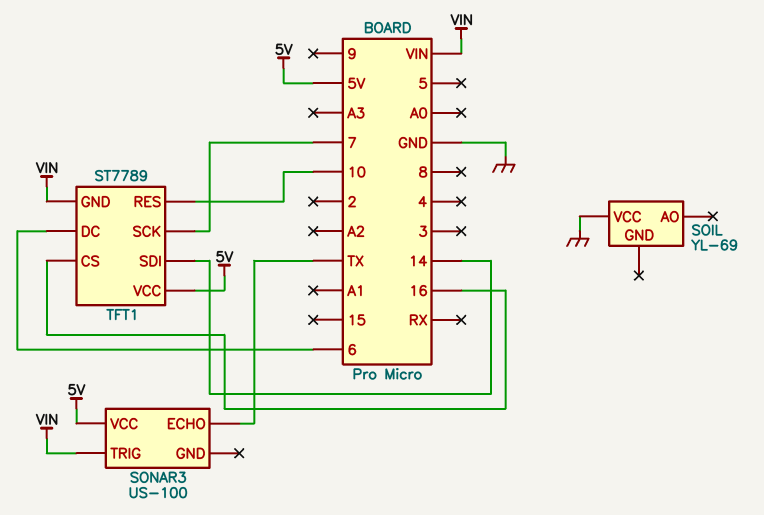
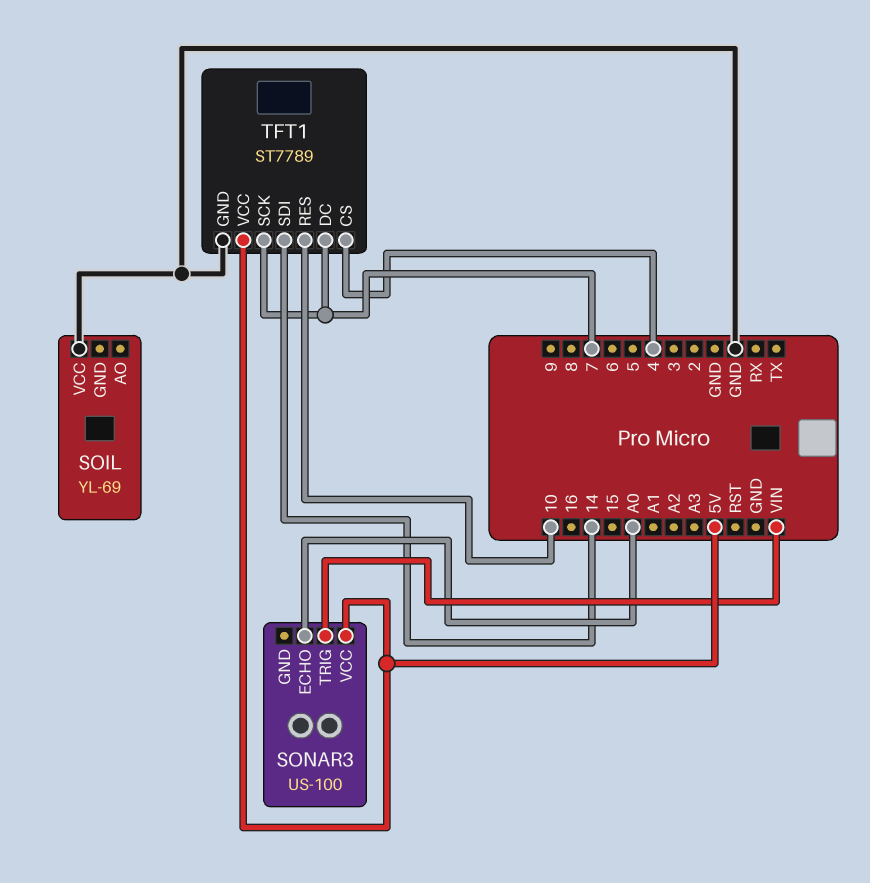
SONAR3 pin ECHO: TX -> A0
TFT1 pin CS: 16 -> 4
TFT1 pin DC: 6 -> 7
TFT1 pin GND: VIN -> GND

